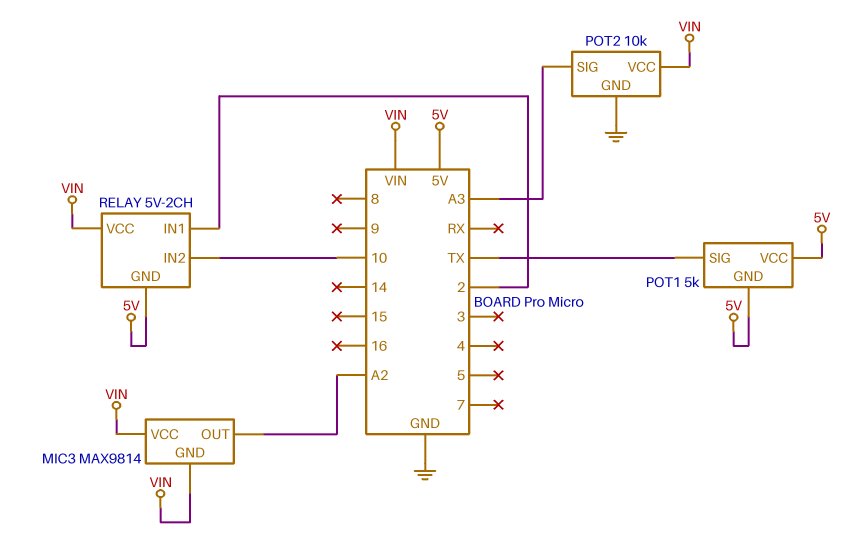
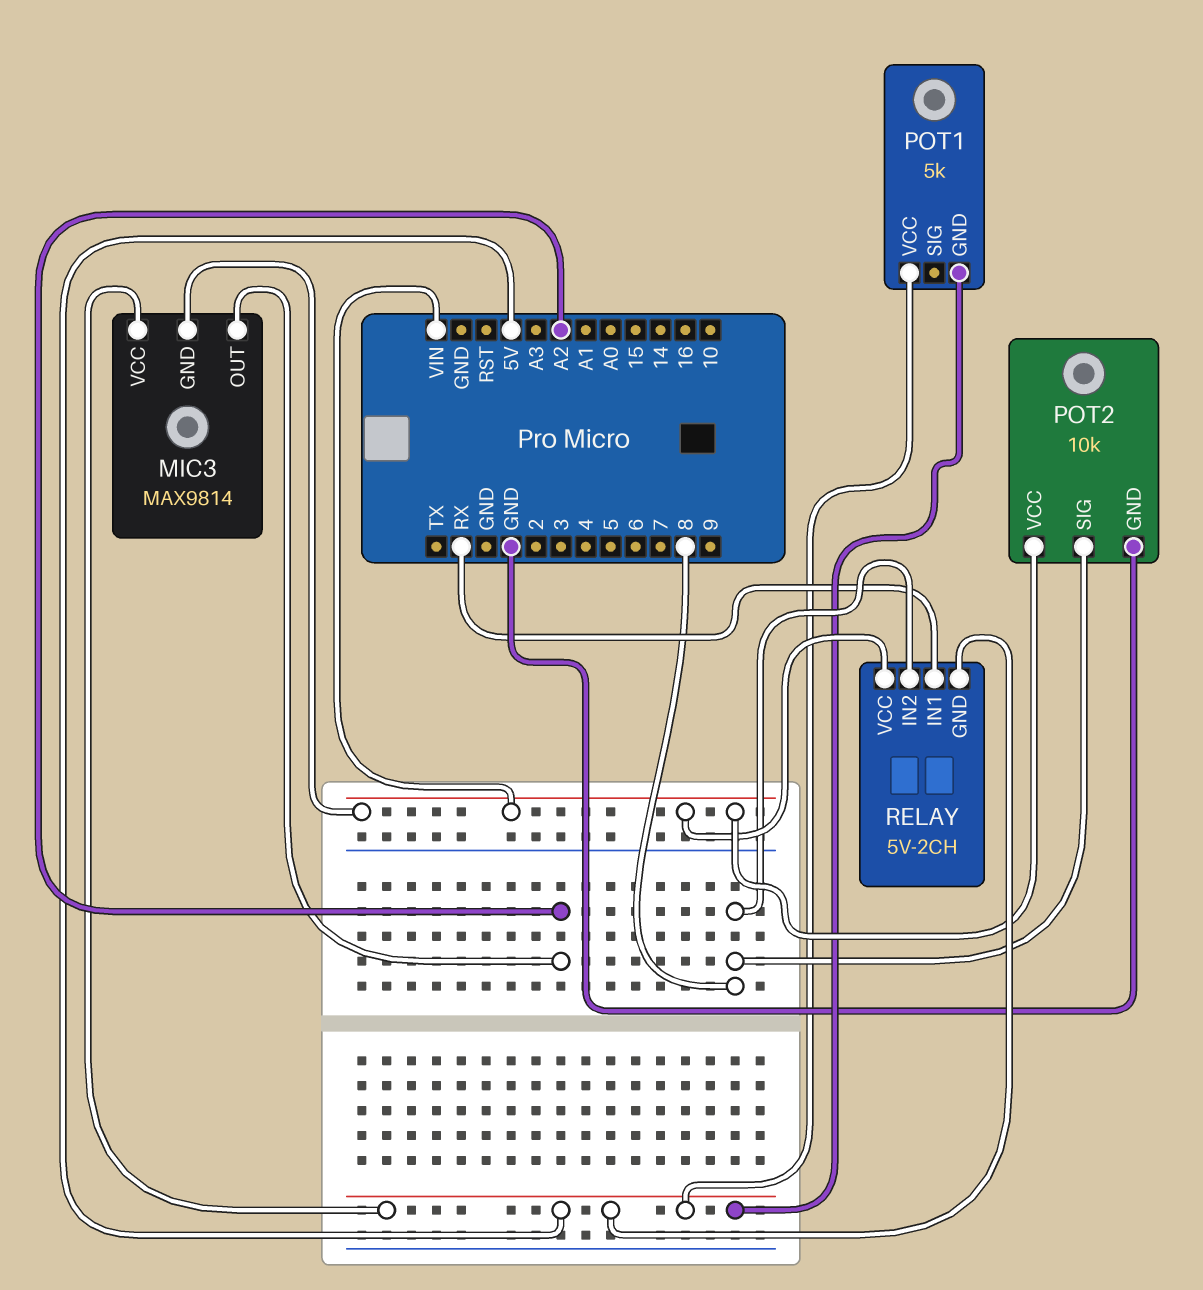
MIC3 pin VCC: VIN -> 5V
POT1 pin SIG: TX -> none
POT2 pin SIG: A3 -> 8
RELAY pin IN1: 2 -> RX
RELAY pin IN2: 10 -> 8

